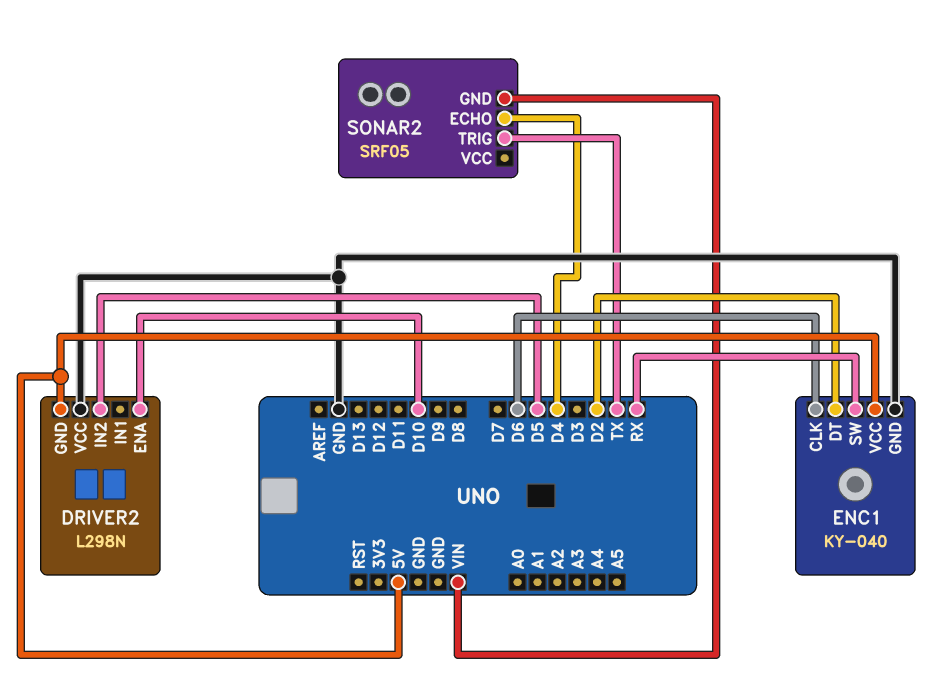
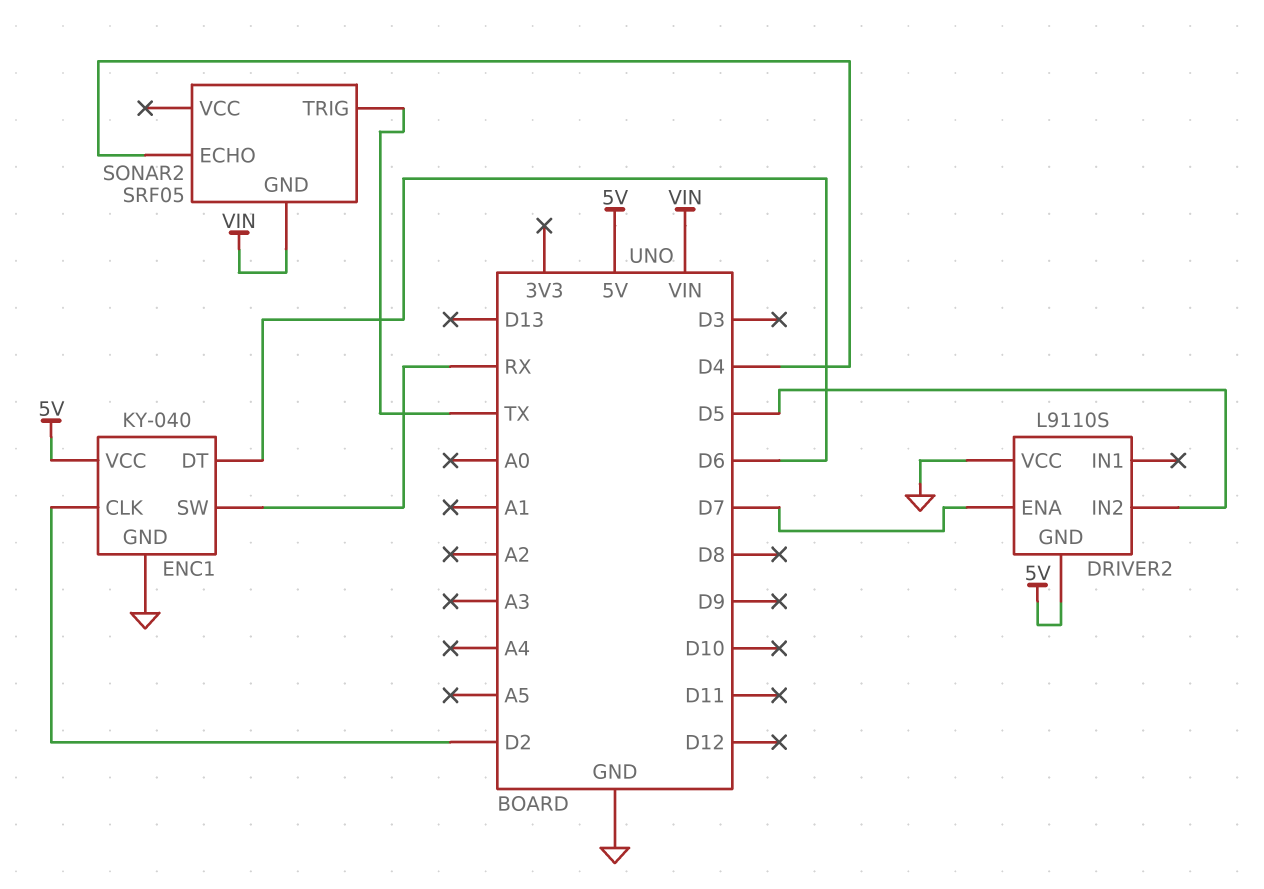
DRIVER2: L298N -> L9110S
DRIVER2 pin ENA: D10 -> D7
ENC1 pin CLK: D6 -> D2
ENC1 pin DT: D2 -> D6

